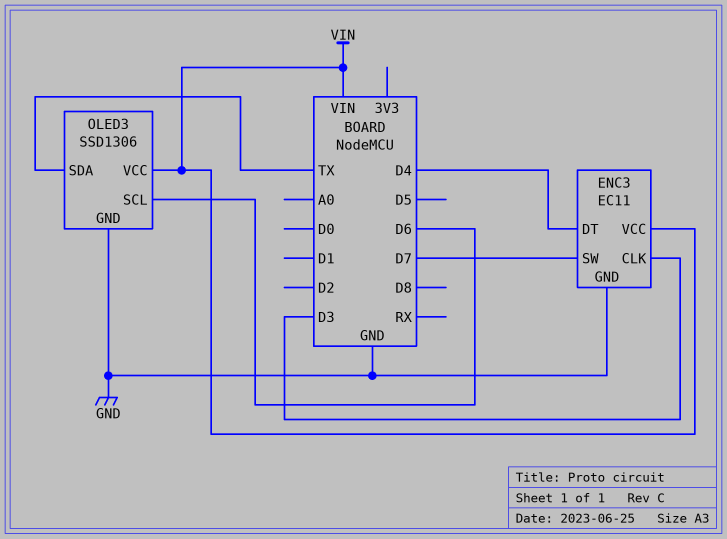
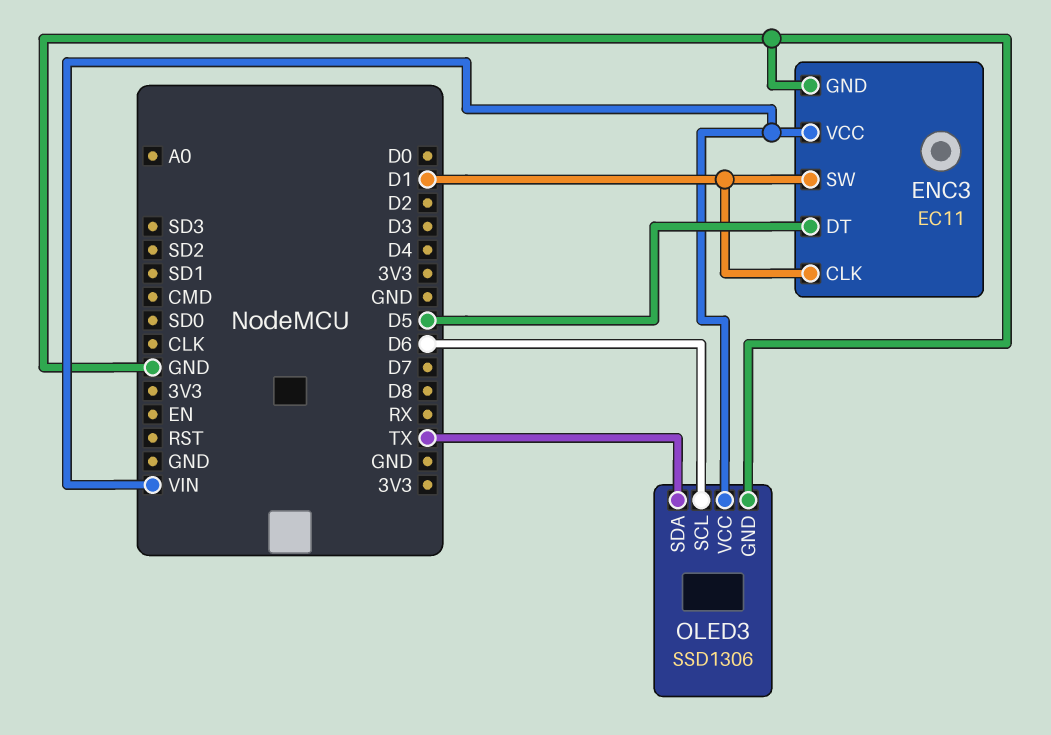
ENC3 pin CLK: D3 -> D1
ENC3 pin DT: D4 -> D5
ENC3 pin SW: D7 -> D1

